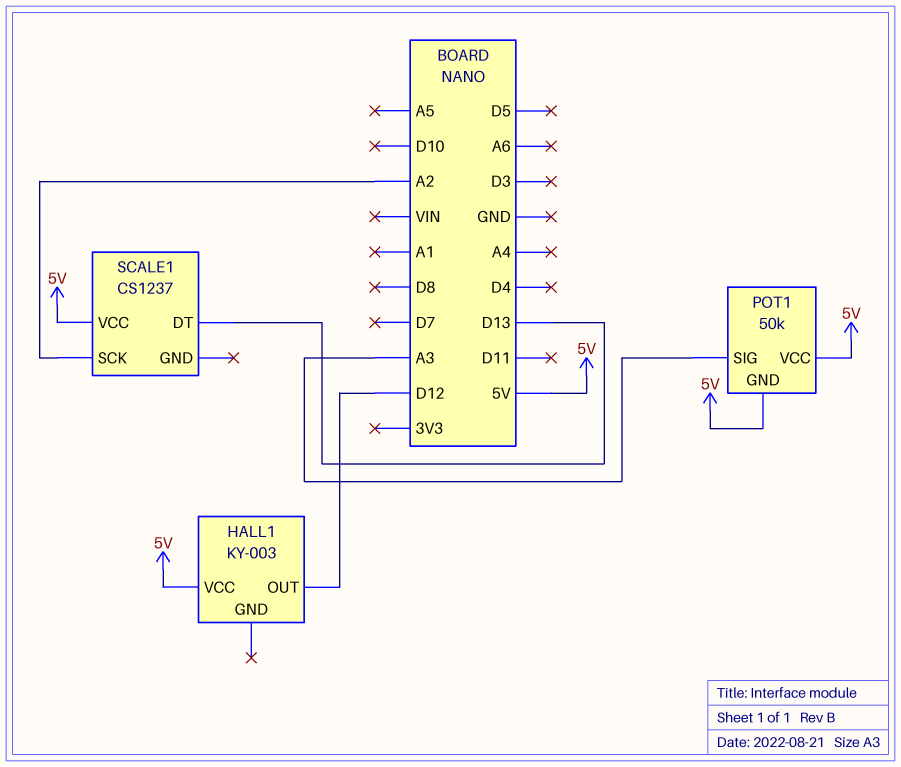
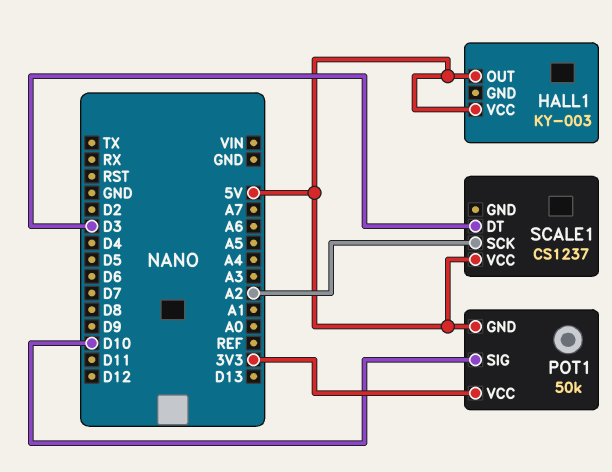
HALL1 pin OUT: D12 -> 5V
POT1 pin SIG: A3 -> D10
POT1 pin VCC: 5V -> 3V3
SCALE1 pin DT: D13 -> D3

